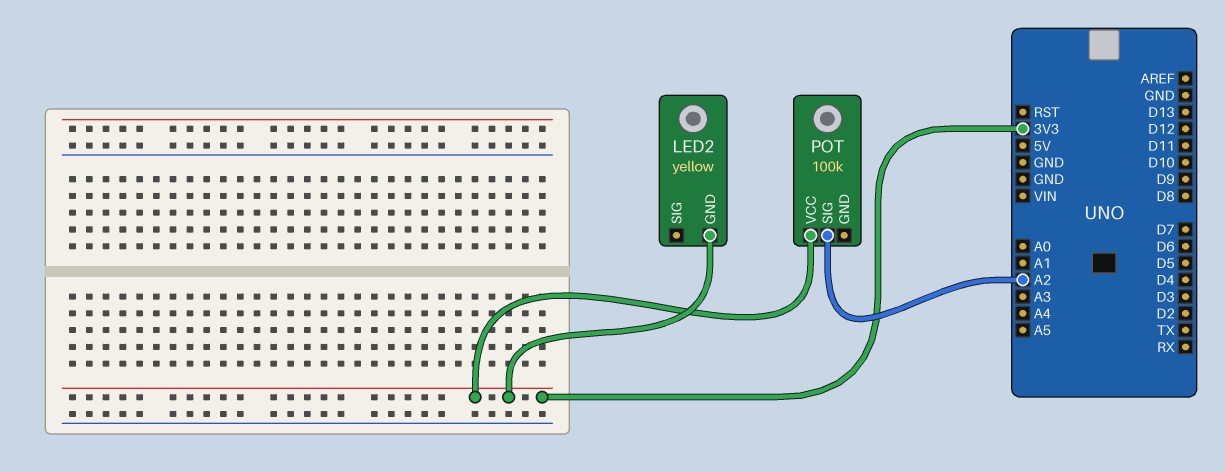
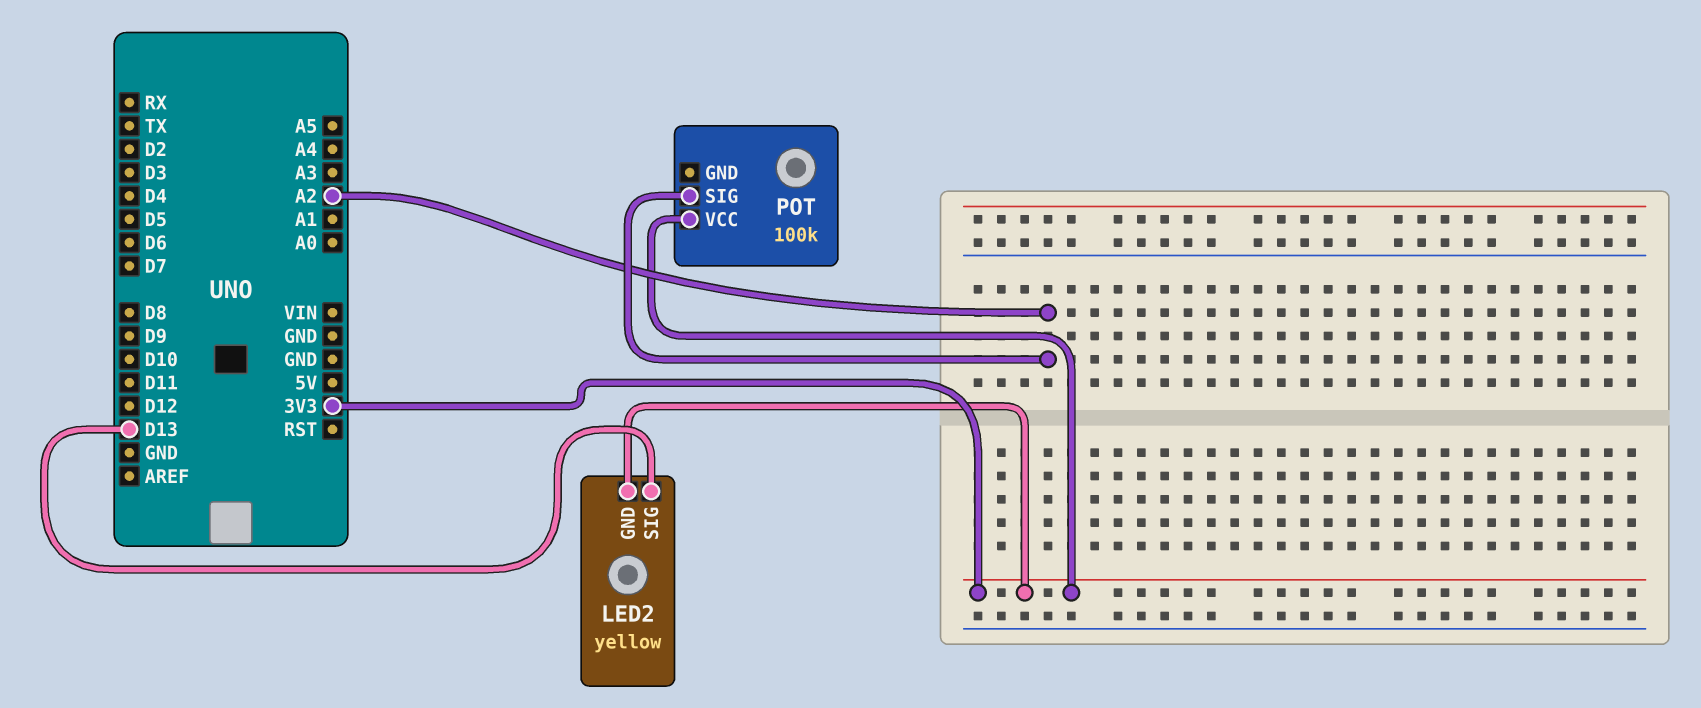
LED2 pin SIG: none -> D13

